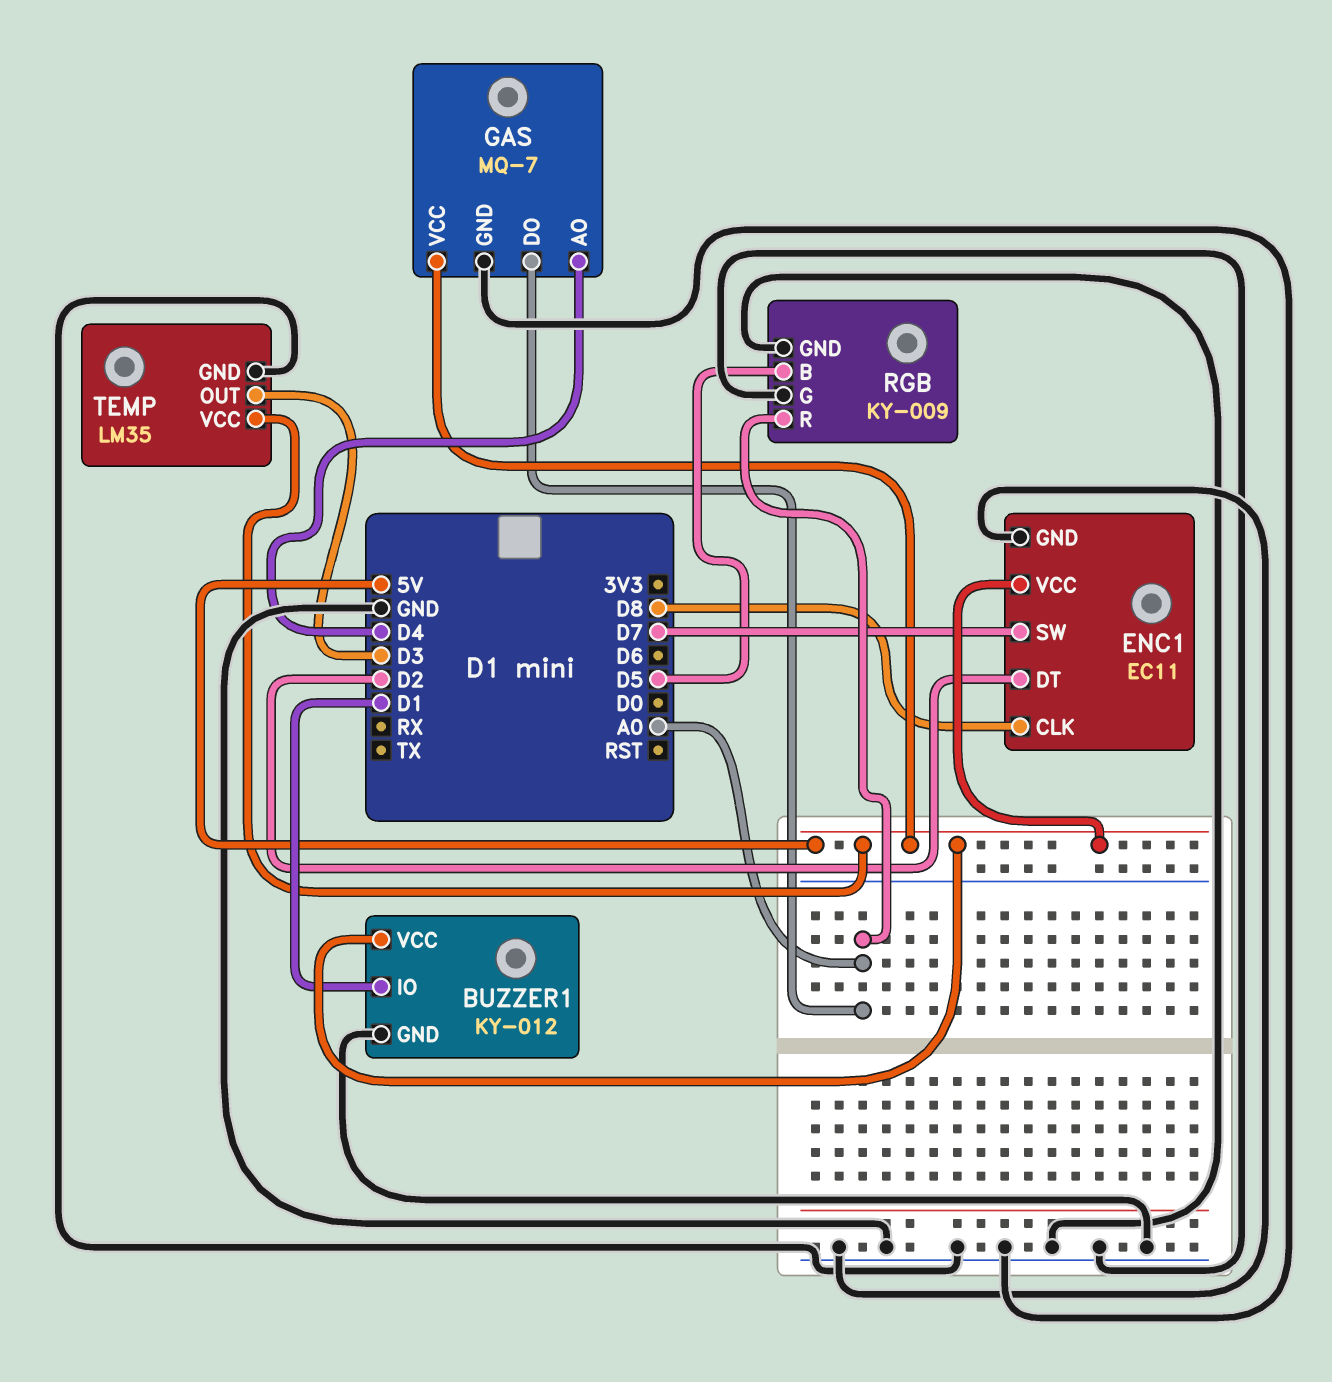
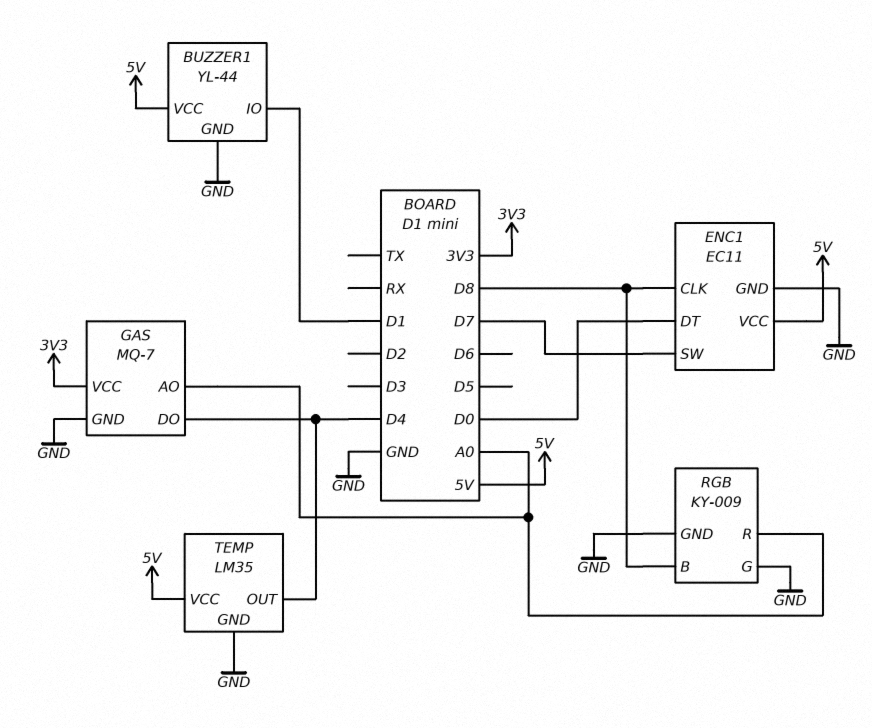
BUZZER1: KY-012 -> YL-44
ENC1 pin DT: D2 -> D0
GAS pin AO: D4 -> A0
GAS pin DO: A0 -> D4
GAS pin VCC: 5V -> 3V3
RGB pin B: D5 -> D8
TEMP pin OUT: D3 -> D4

